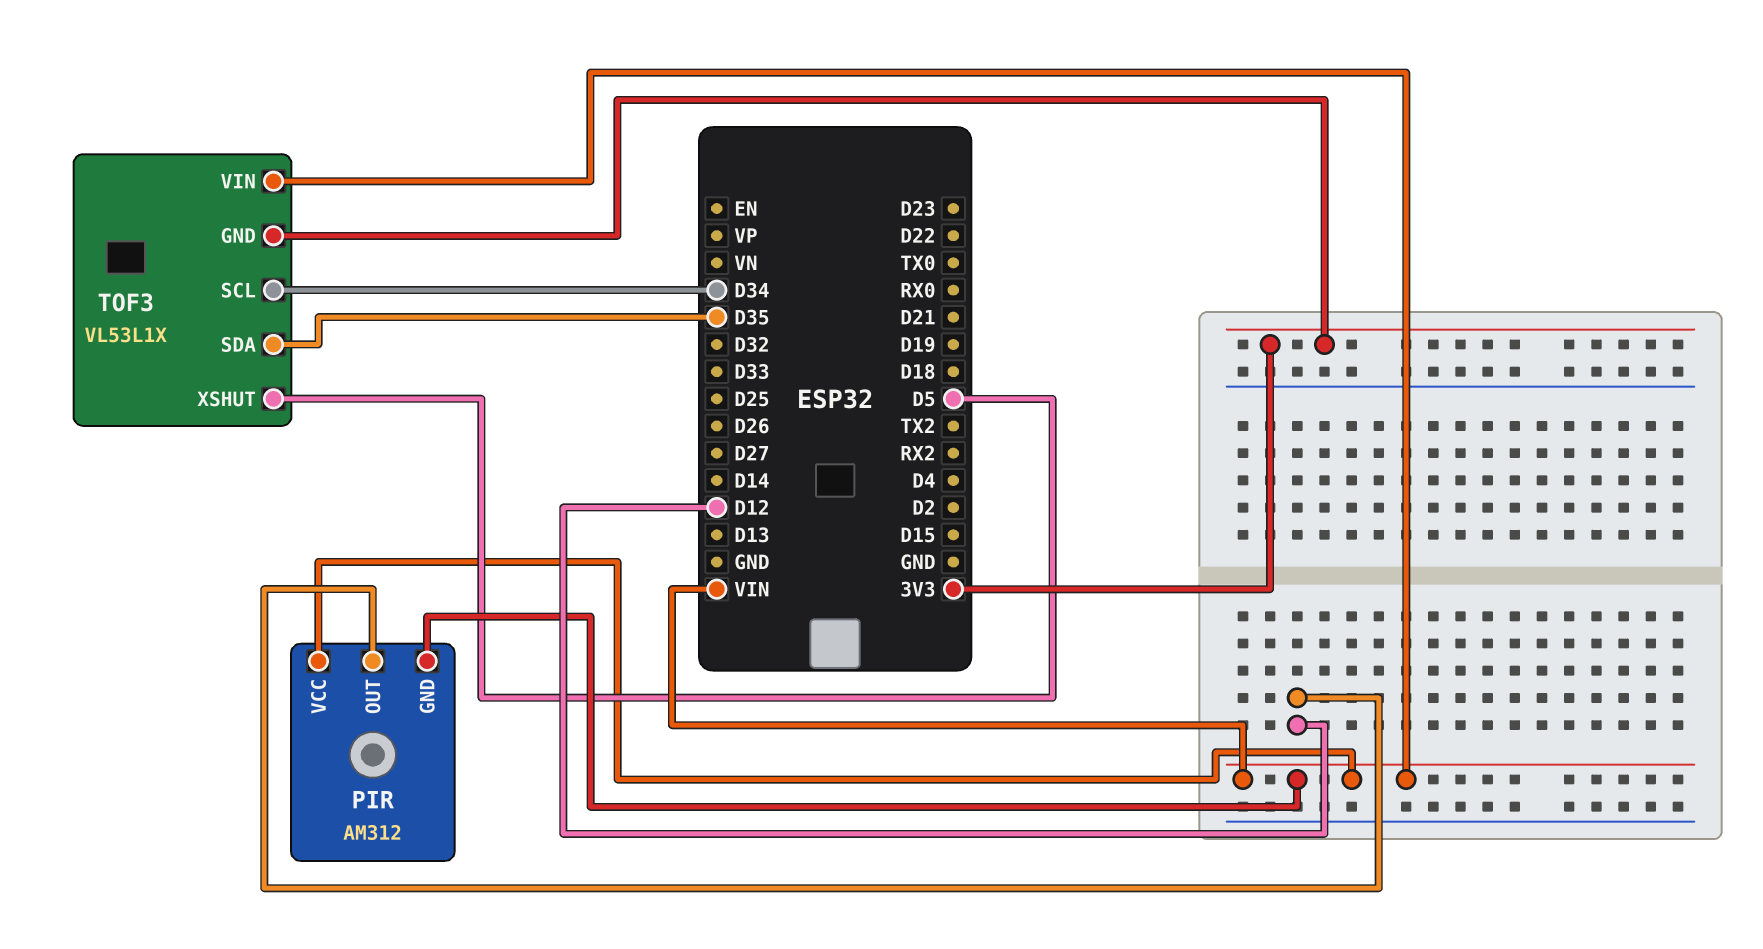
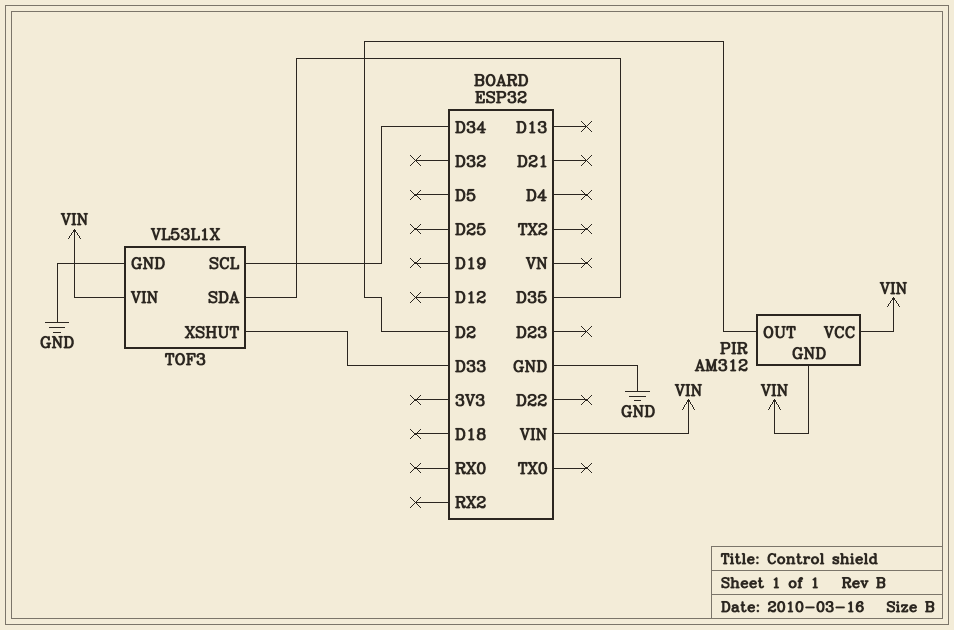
PIR pin OUT: D12 -> D2
TOF3 pin GND: 3V3 -> GND
TOF3 pin XSHUT: D5 -> D33

